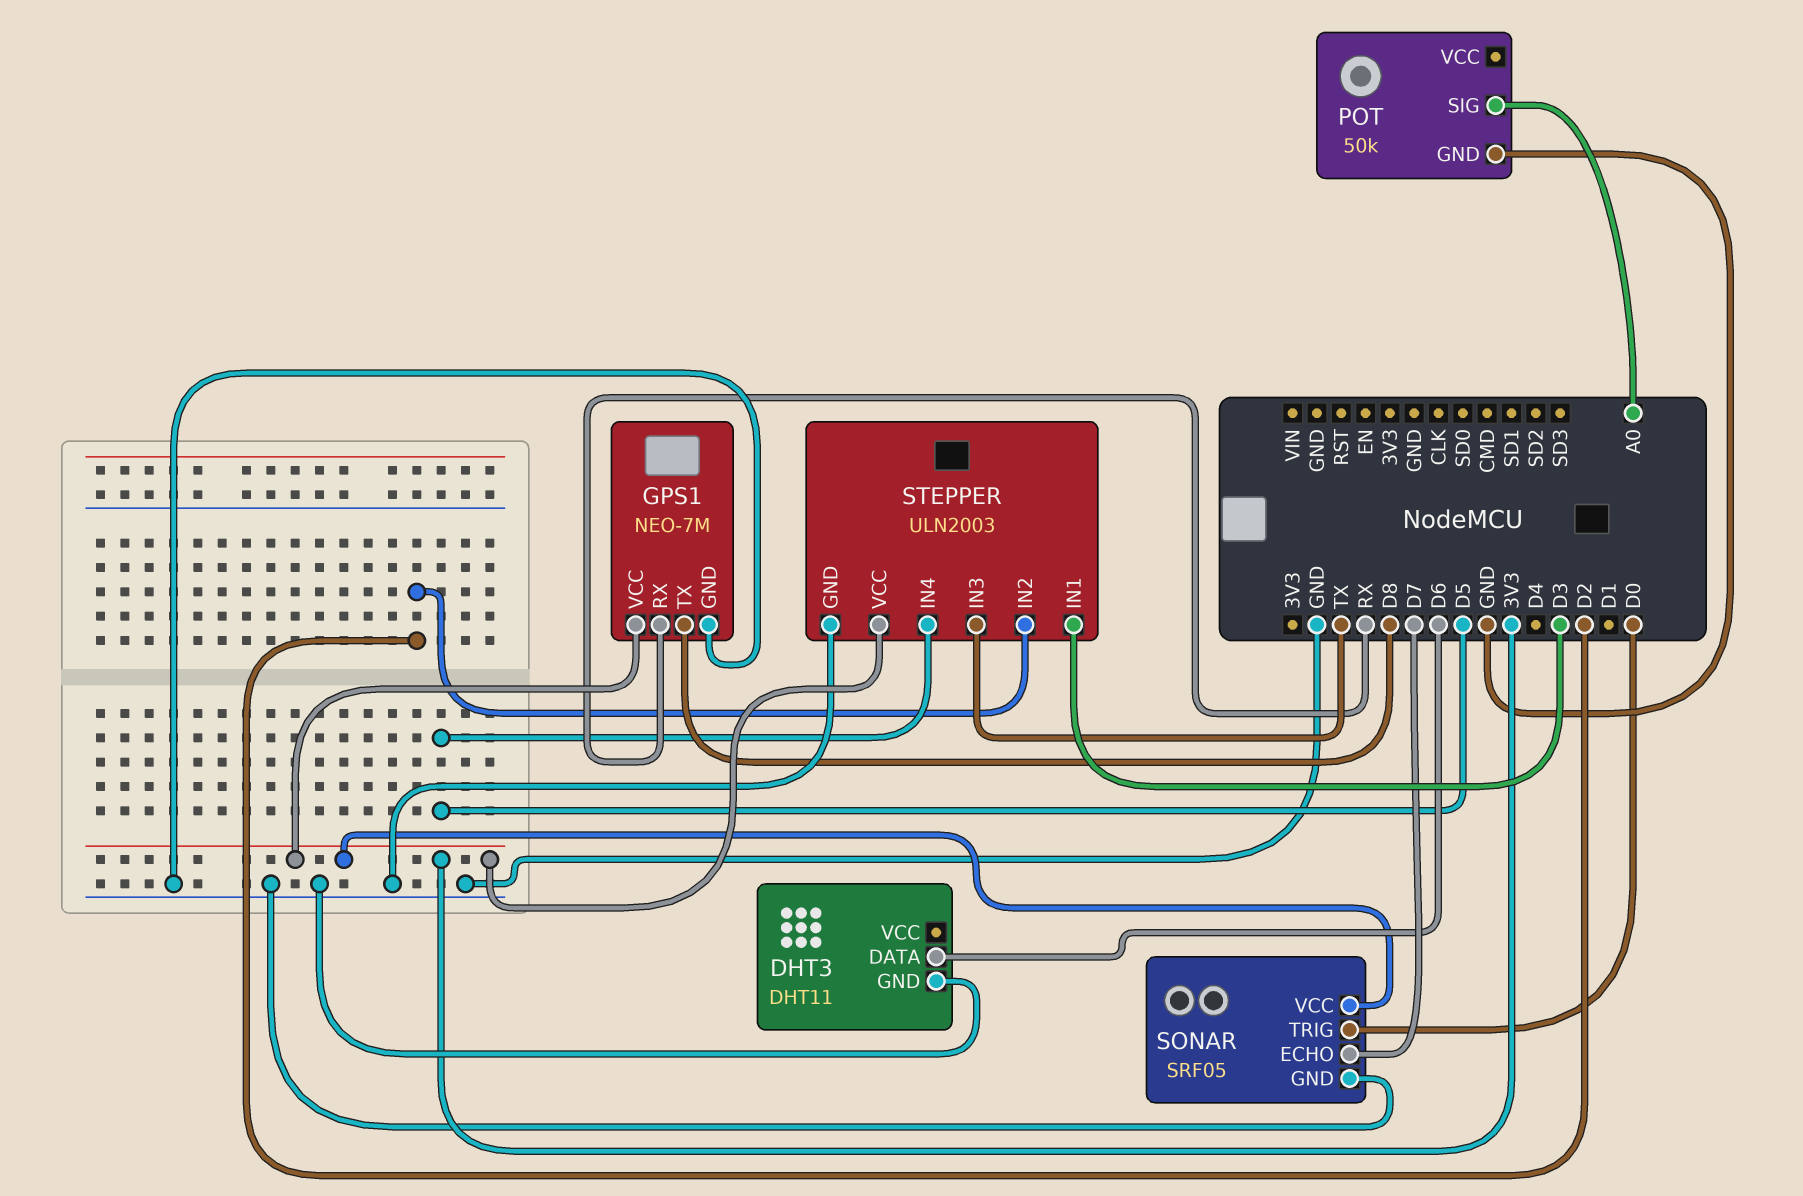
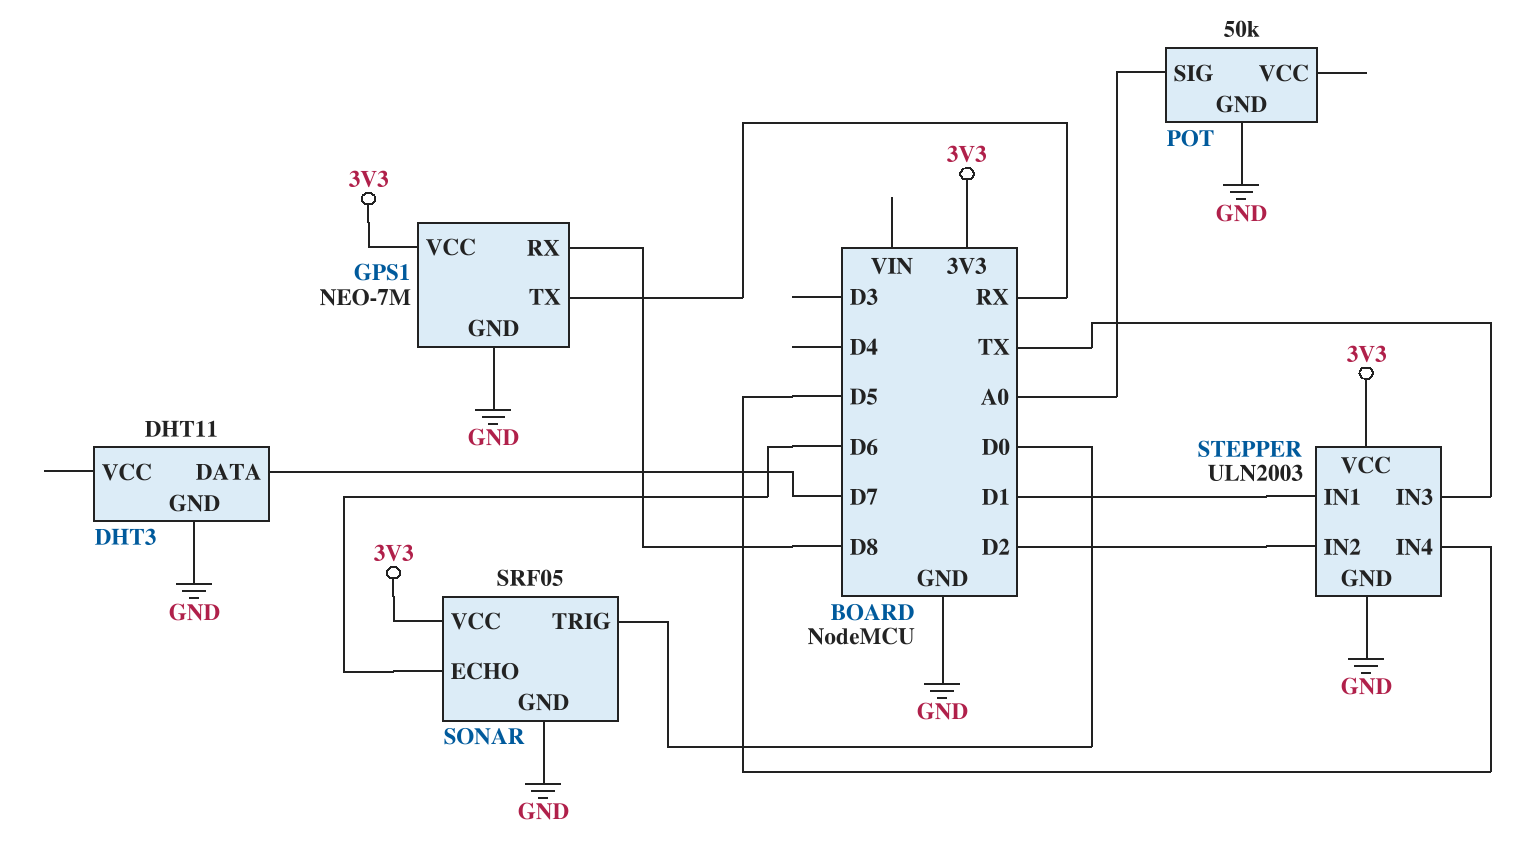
DHT3 pin DATA: D6 -> D7
GPS1 pin RX: RX -> D8
GPS1 pin TX: D8 -> RX
SONAR pin ECHO: D7 -> D6
STEPPER pin IN1: D3 -> D1

